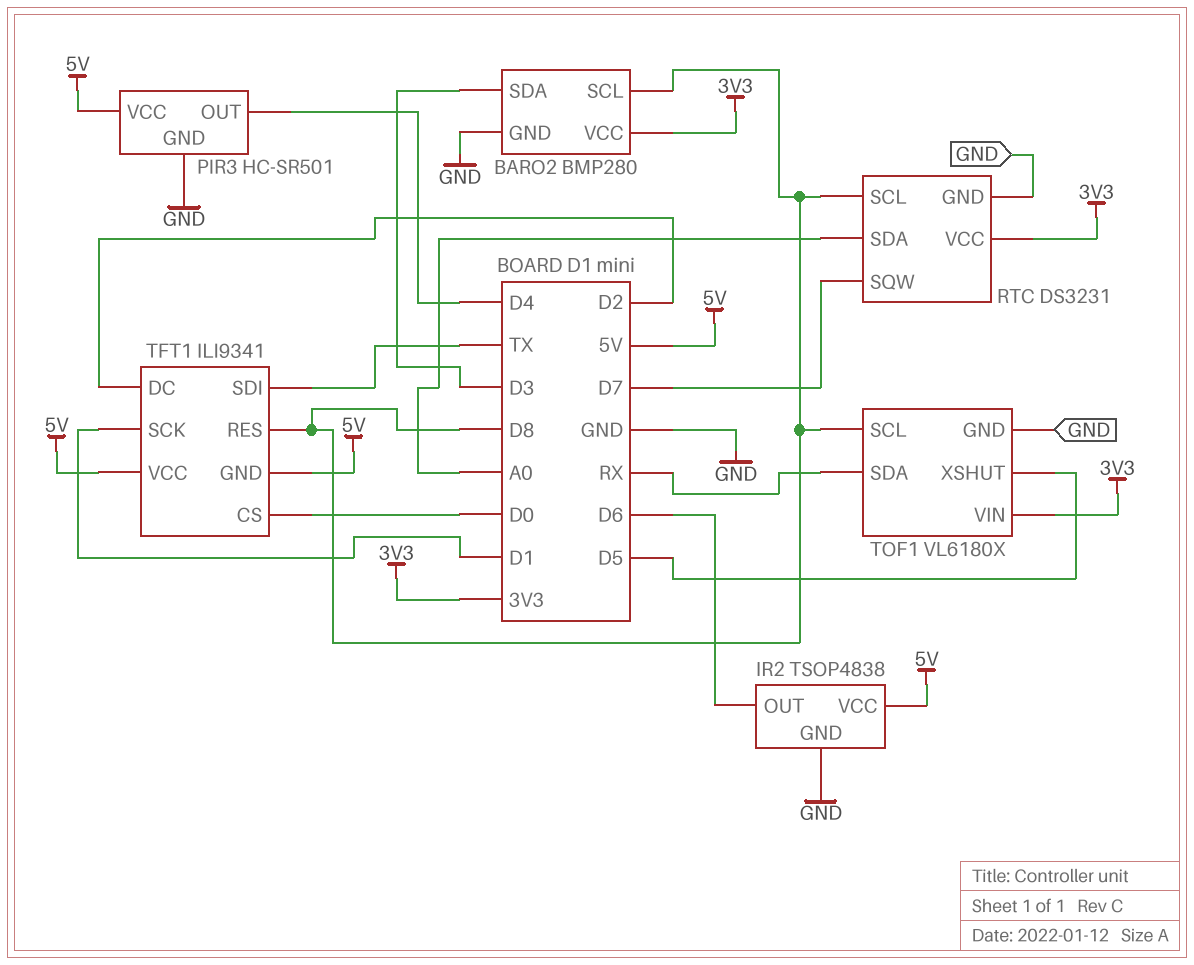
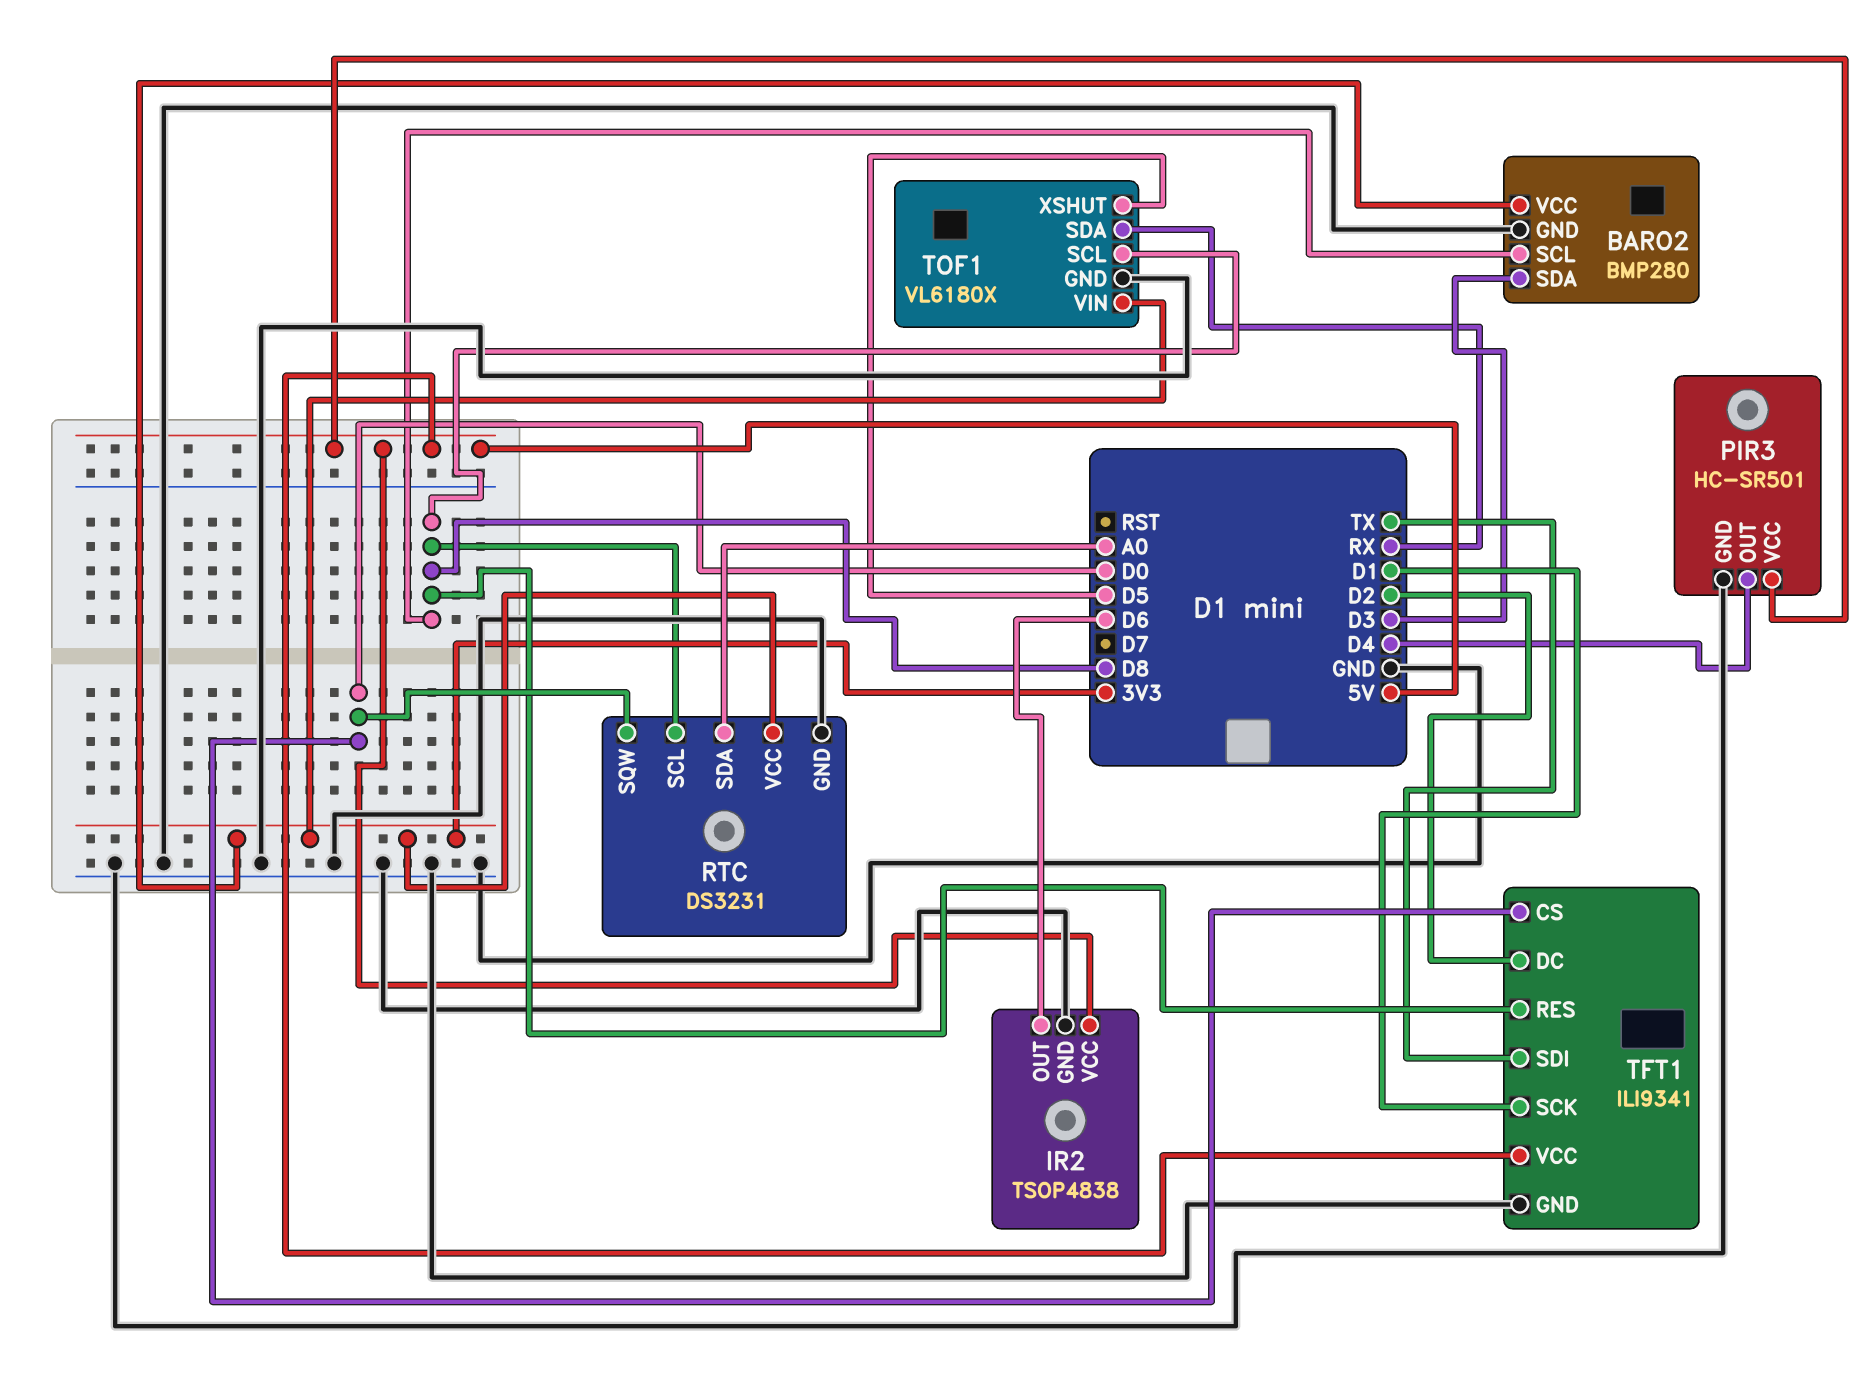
RTC pin SQW: D7 -> D0
TFT1 pin GND: 5V -> GND

